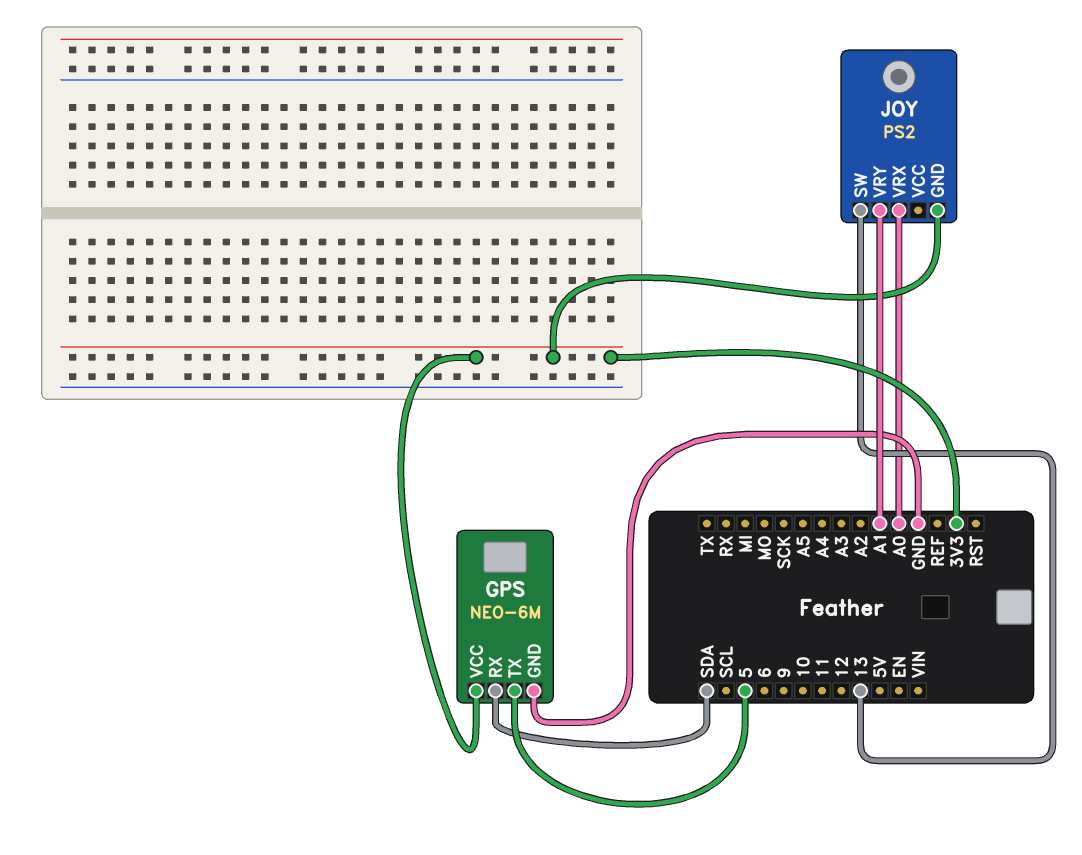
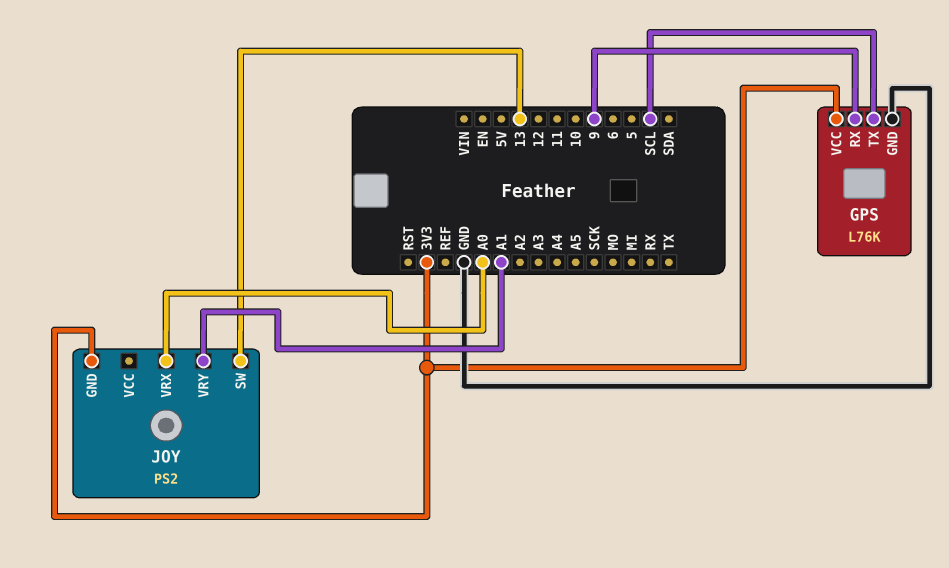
GPS: NEO-6M -> L76K
GPS pin RX: SDA -> 9
GPS pin TX: 5 -> SCL

